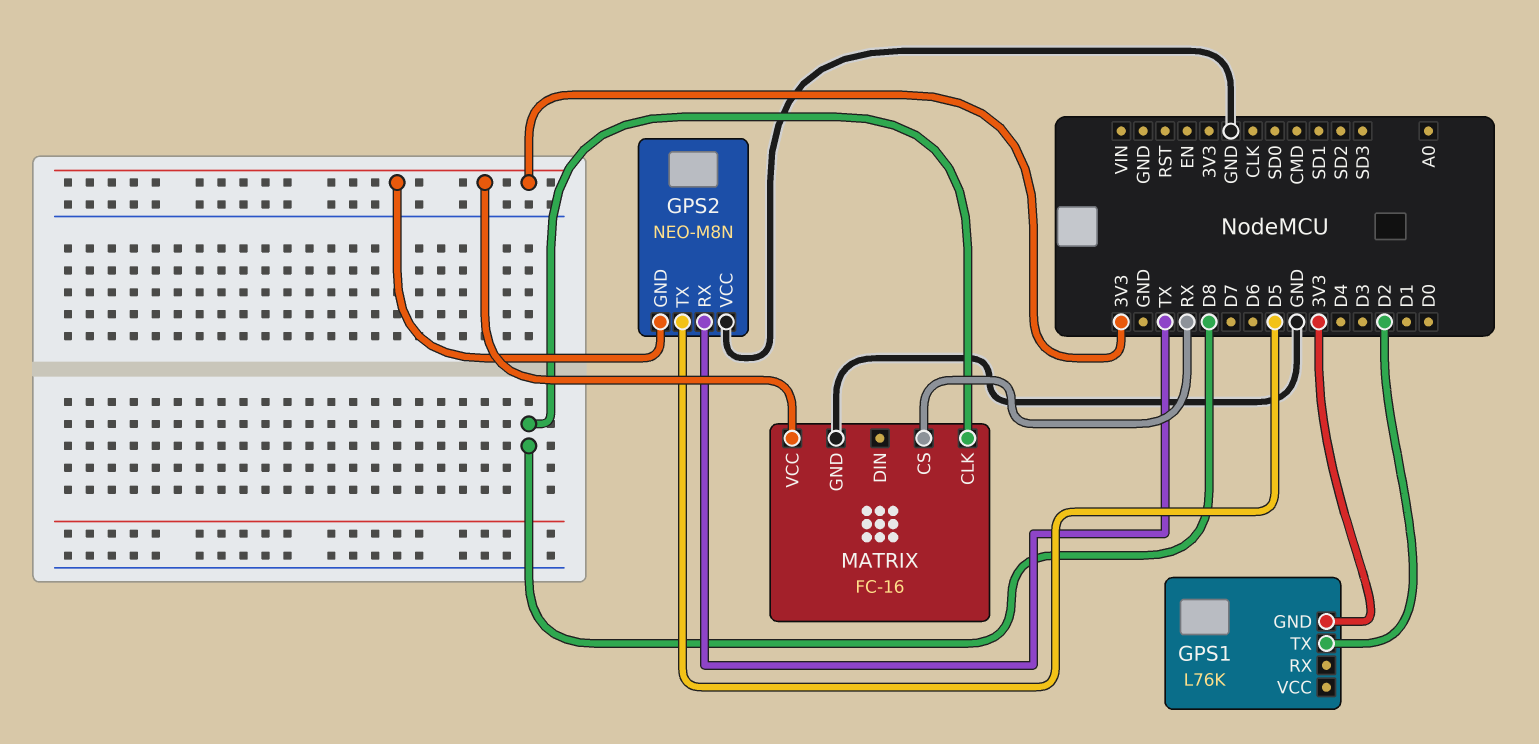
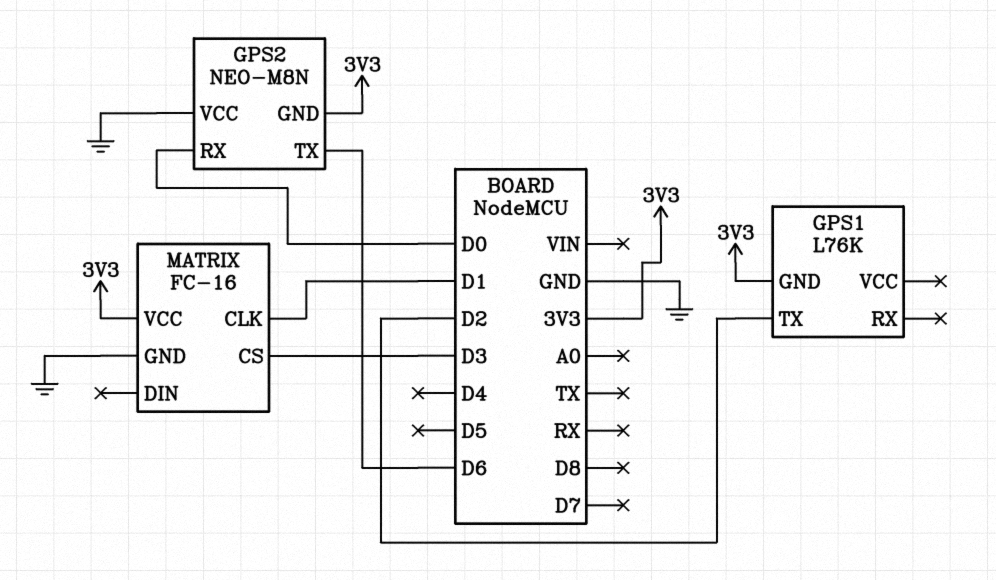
GPS2 pin RX: TX -> D0
GPS2 pin TX: D5 -> D6
MATRIX pin CLK: D8 -> D1
MATRIX pin CS: RX -> D3

